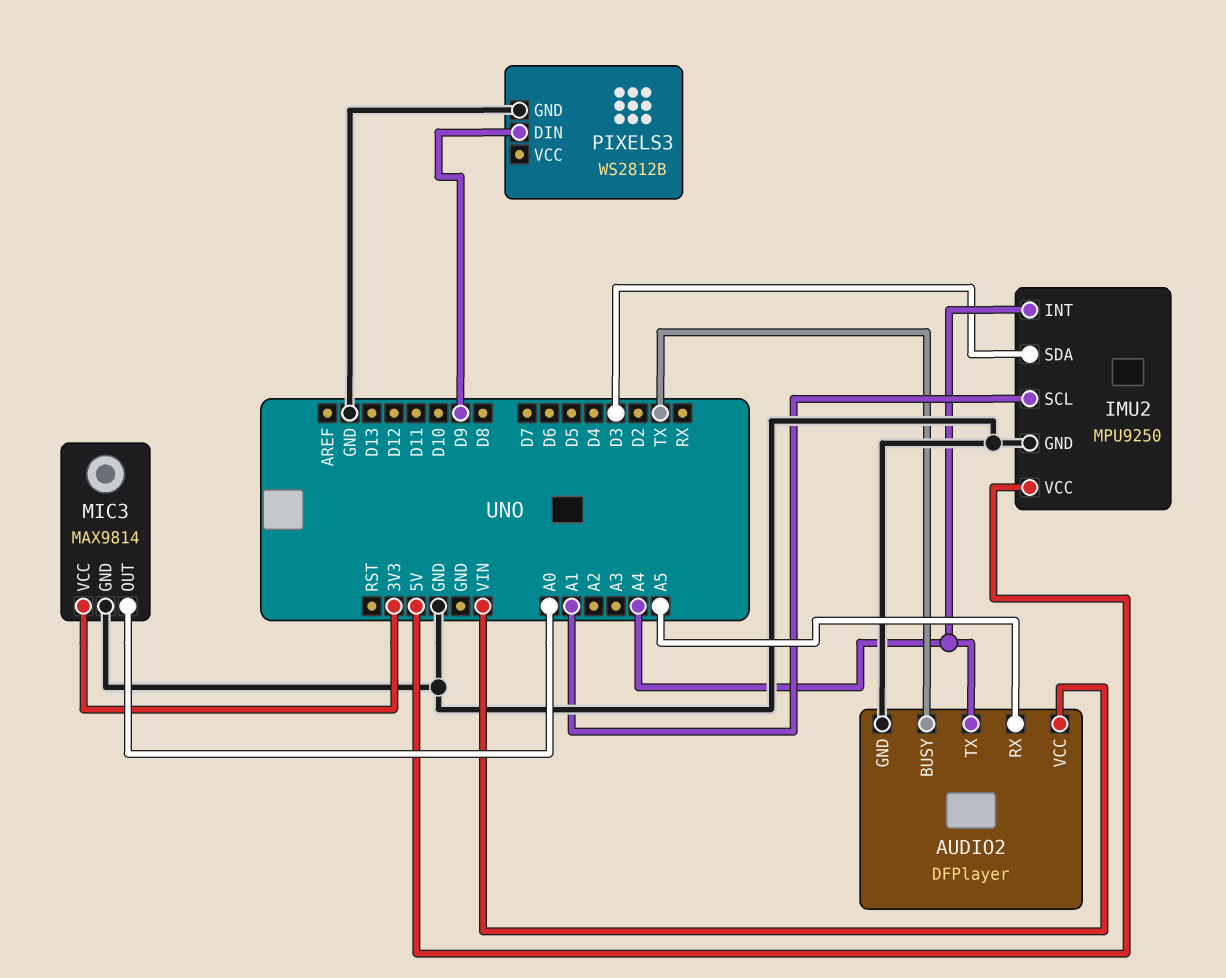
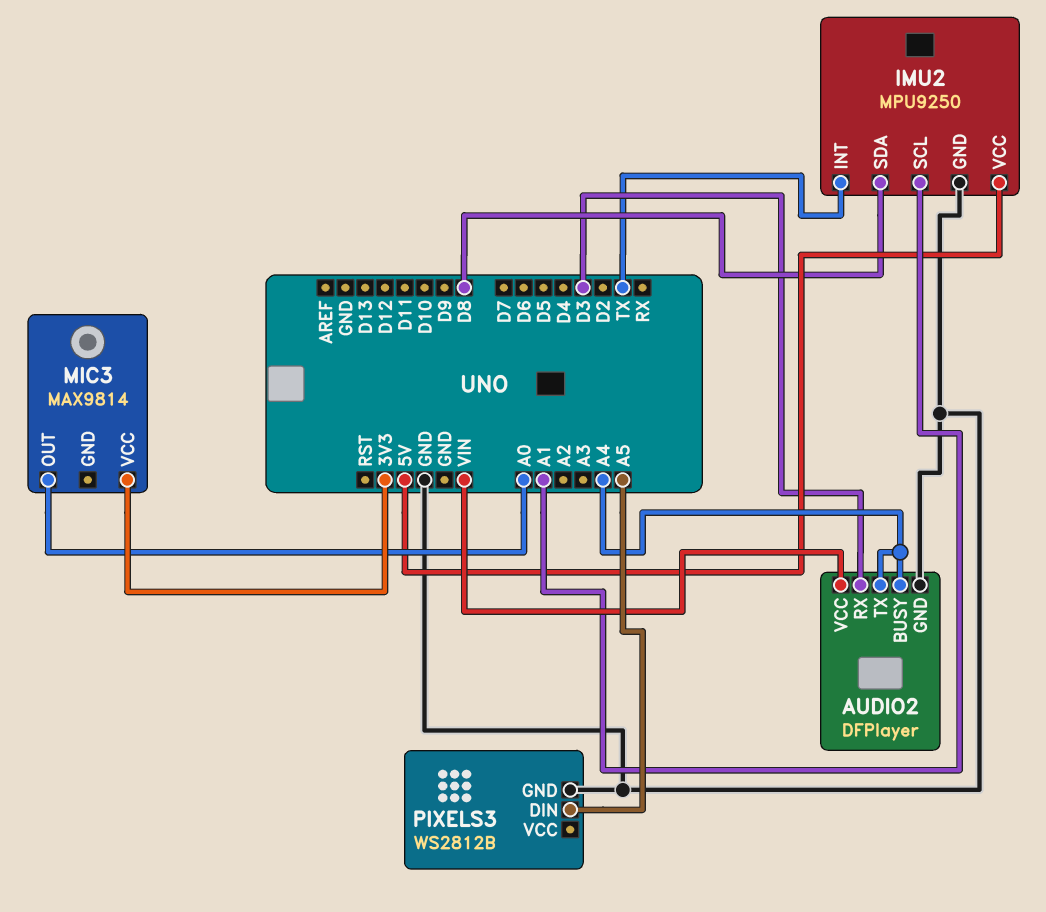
AUDIO2 pin BUSY: TX -> A4
AUDIO2 pin RX: A5 -> D3
IMU2 pin INT: A4 -> TX
IMU2 pin SDA: D3 -> D8
MIC3 pin GND: GND -> none
PIXELS3 pin DIN: D9 -> A5

